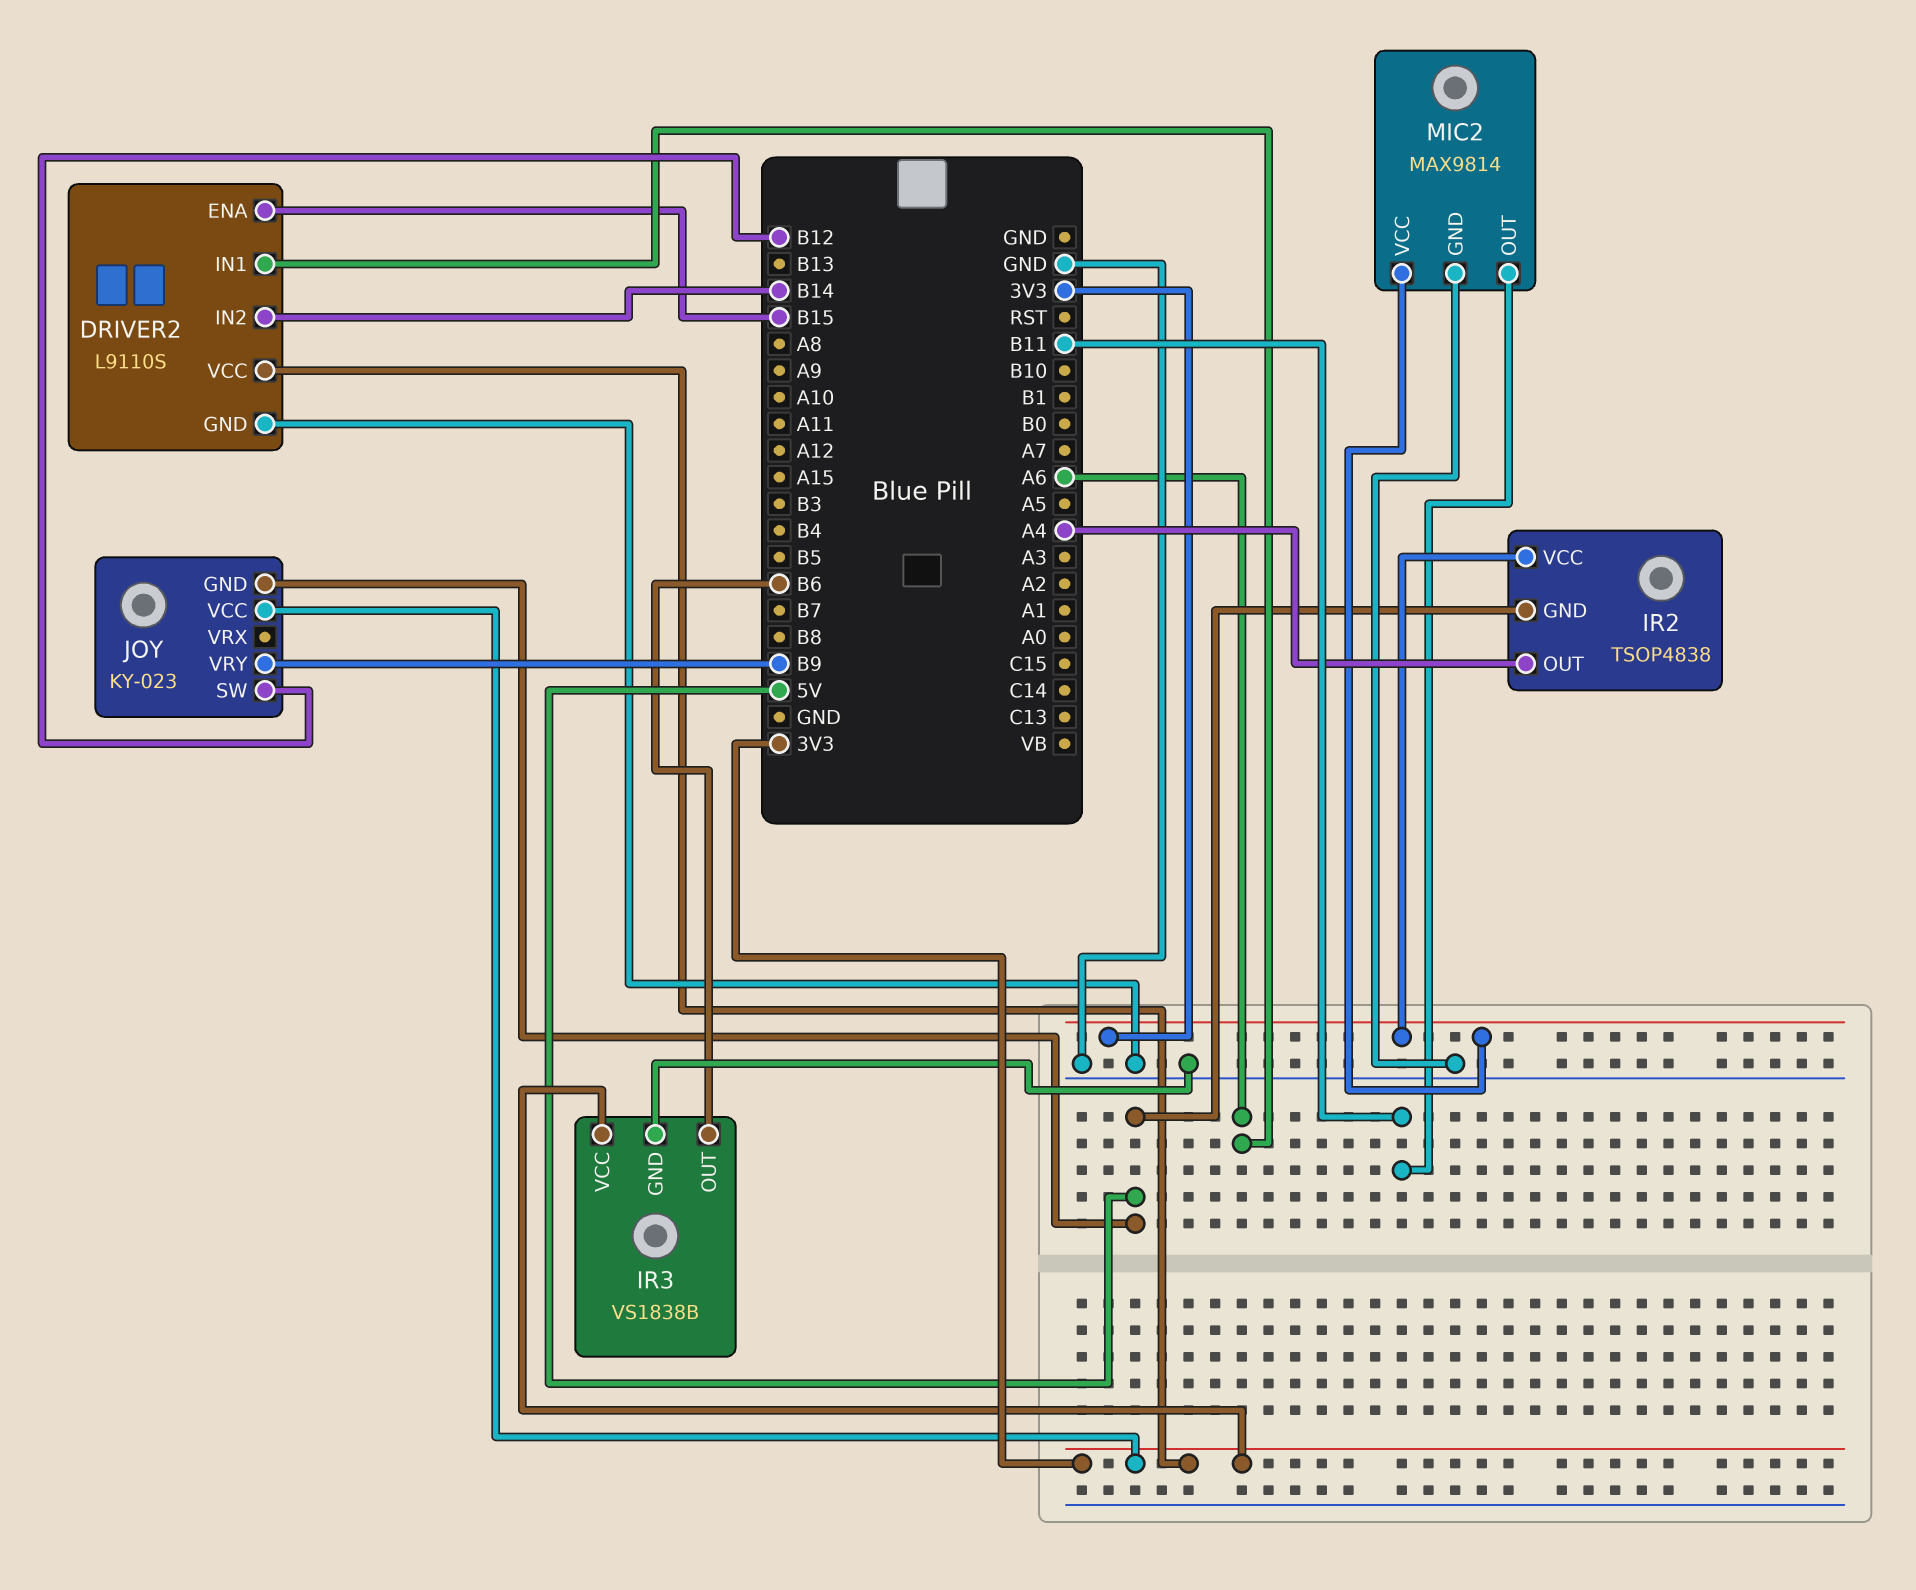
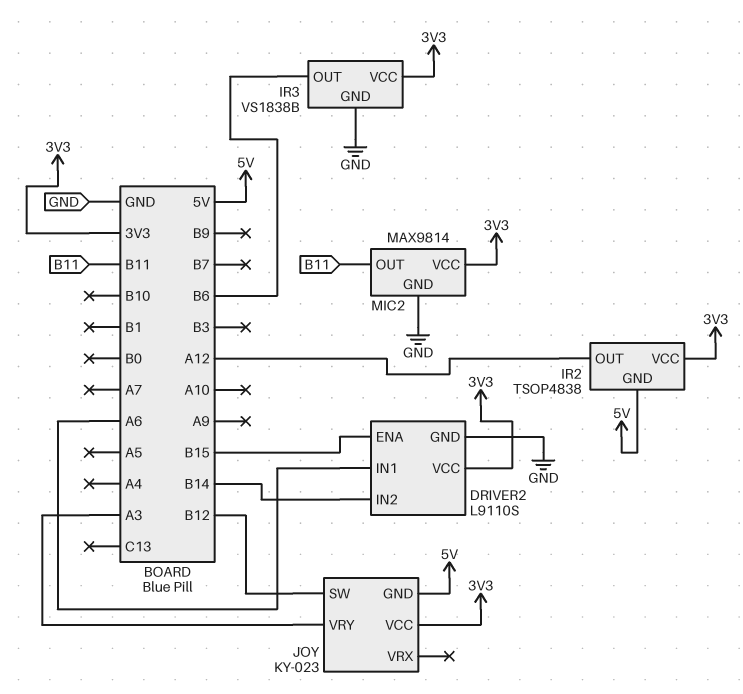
IR2 pin OUT: A4 -> A12
JOY pin VRY: B9 -> A3

